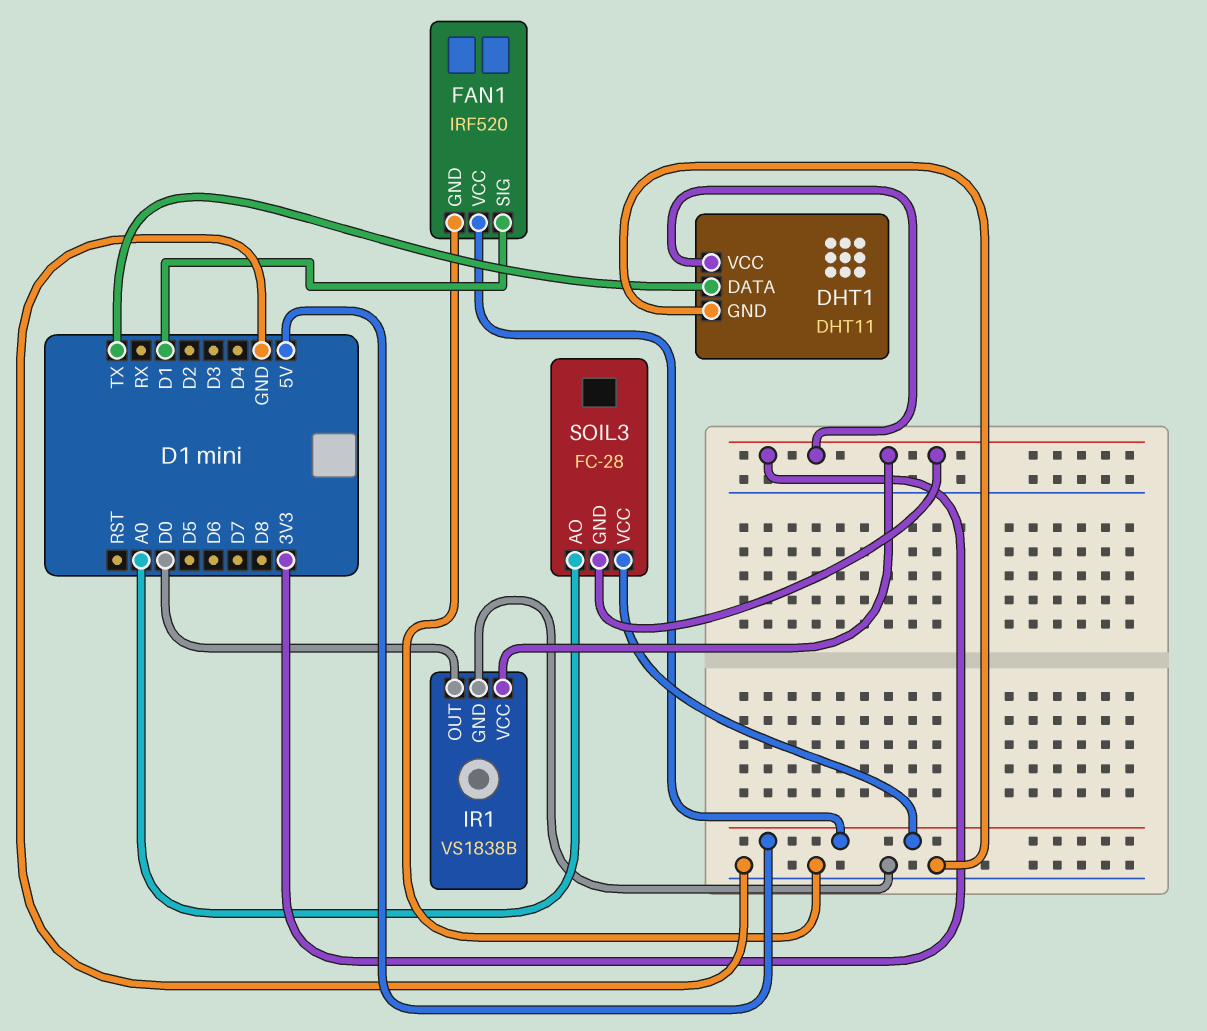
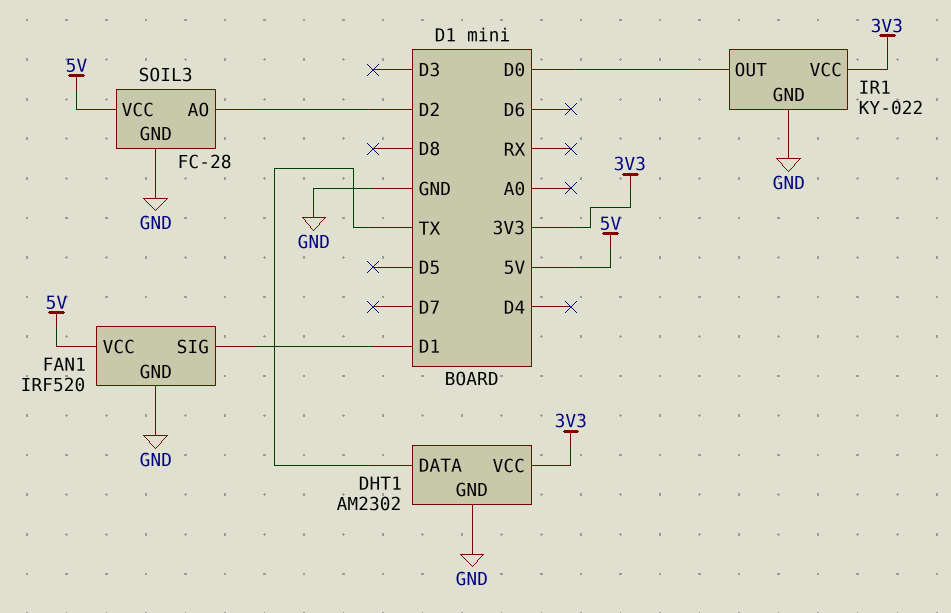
DHT1: DHT11 -> AM2302
IR1: VS1838B -> KY-022
SOIL3 pin AO: A0 -> D2
SOIL3 pin GND: 3V3 -> GND

